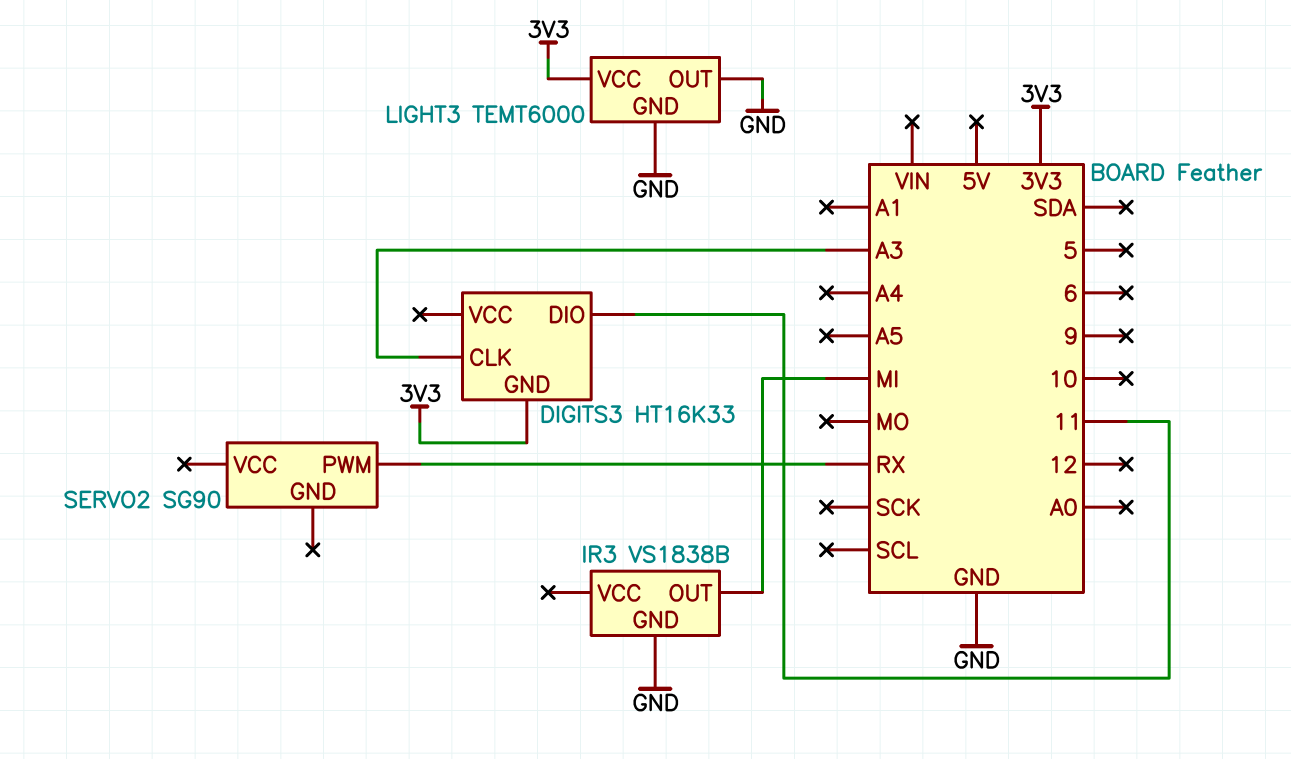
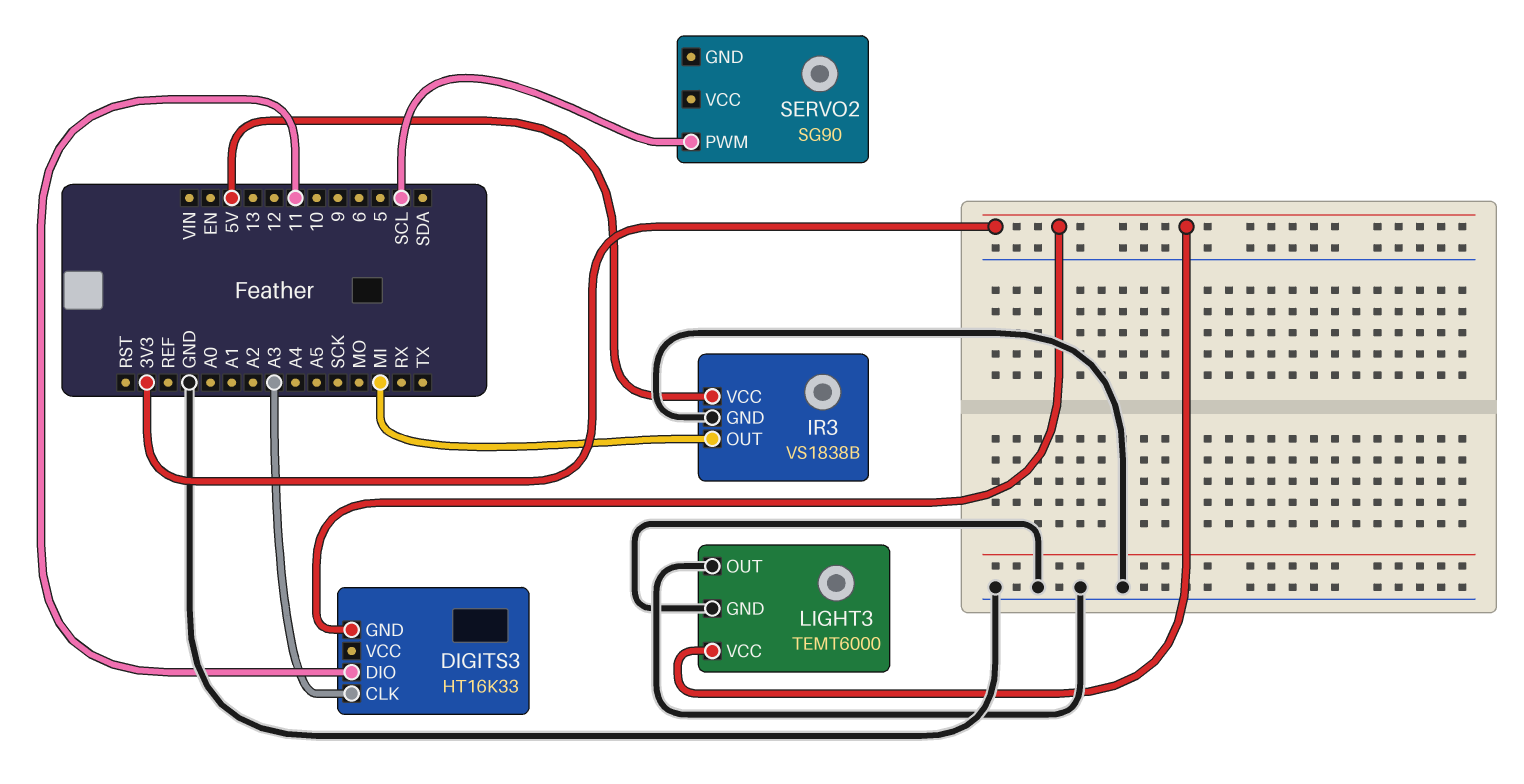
IR3 pin VCC: none -> 5V
SERVO2 pin PWM: RX -> SCL

